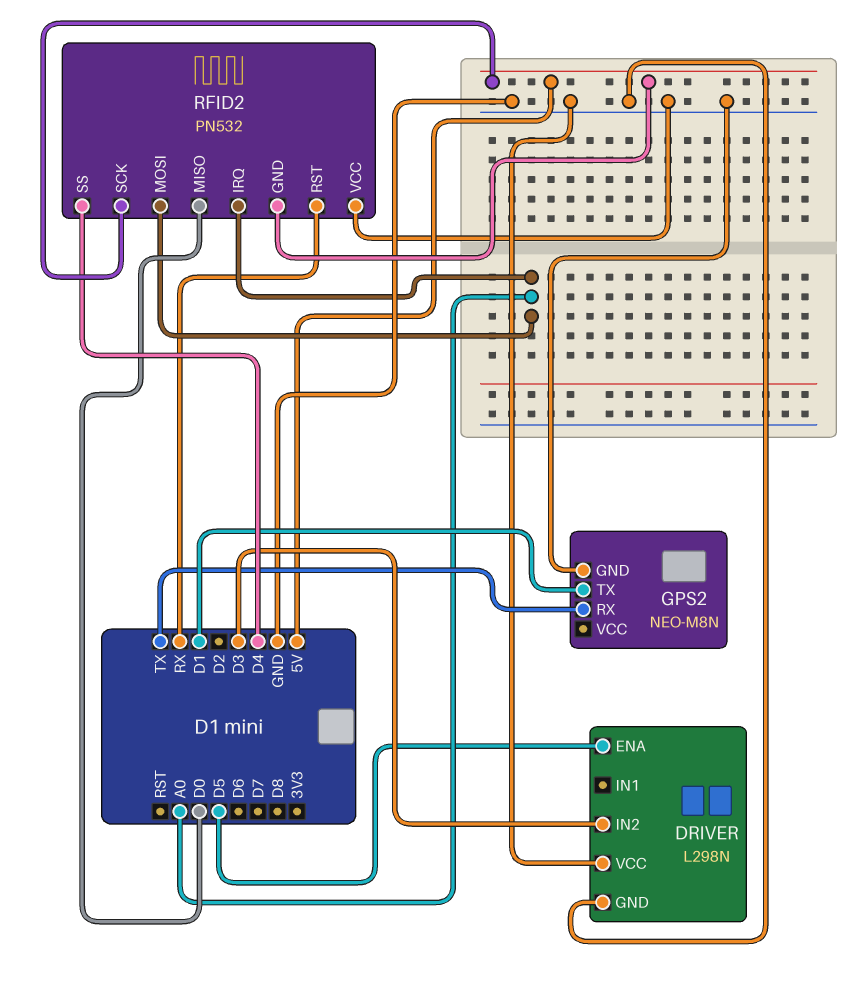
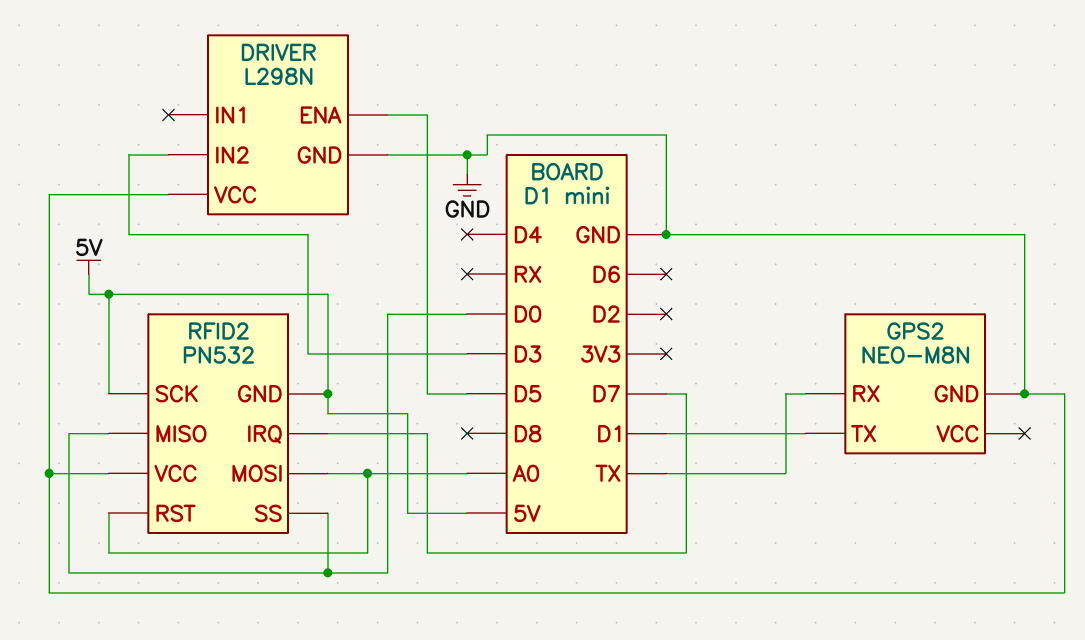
RFID2 pin IRQ: A0 -> D7
RFID2 pin RST: RX -> A0
RFID2 pin SS: D4 -> D0

